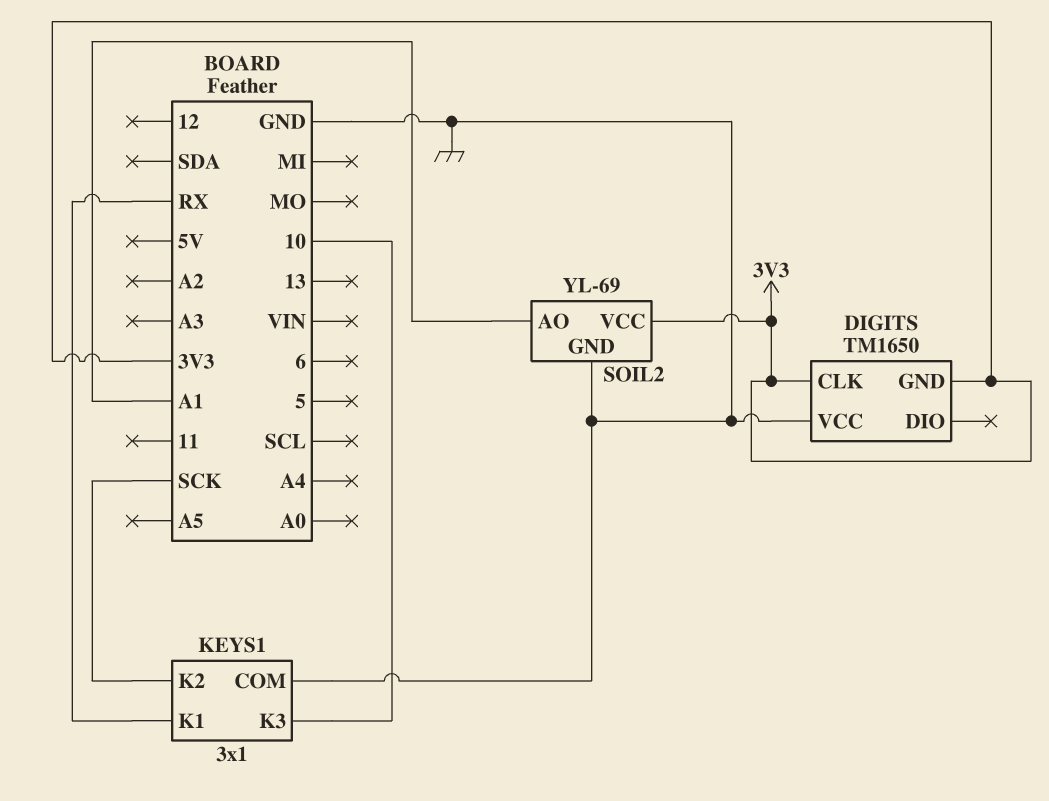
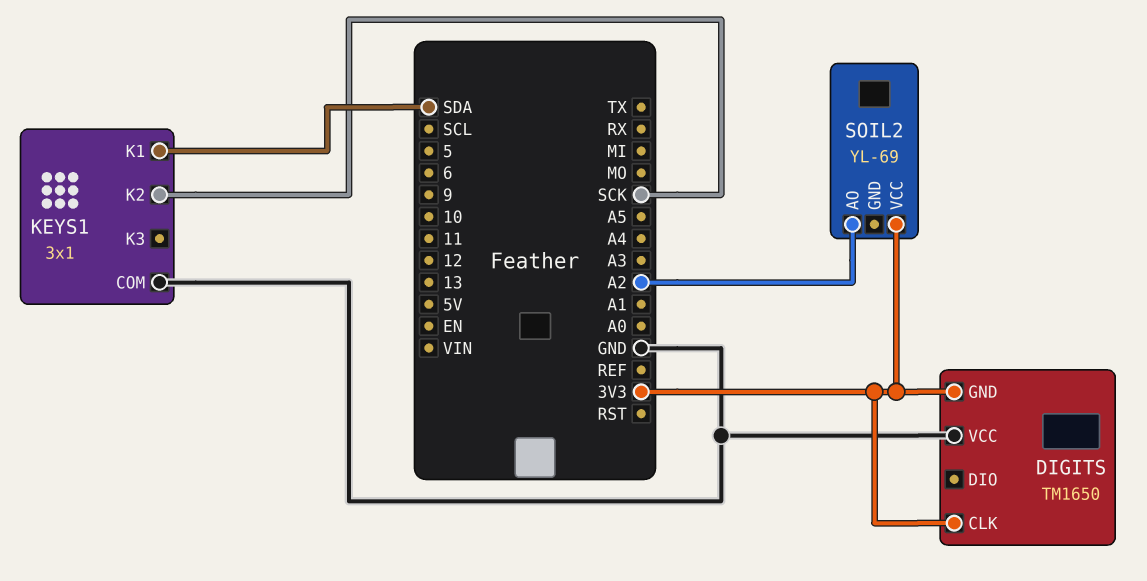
KEYS1 pin K1: RX -> SDA
KEYS1 pin K3: 10 -> none
SOIL2 pin AO: A1 -> A2
SOIL2 pin GND: GND -> none

